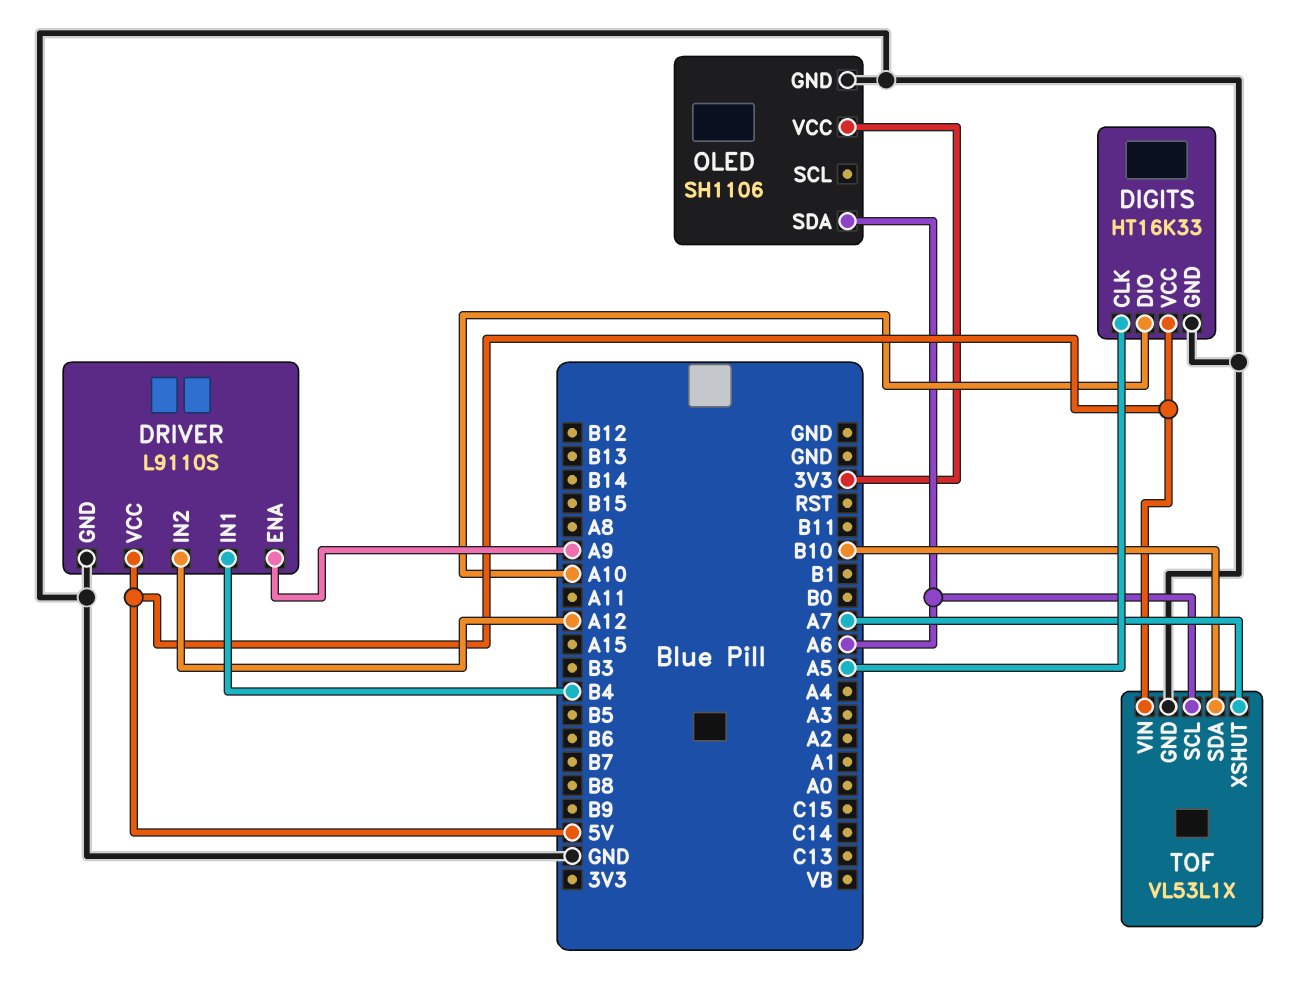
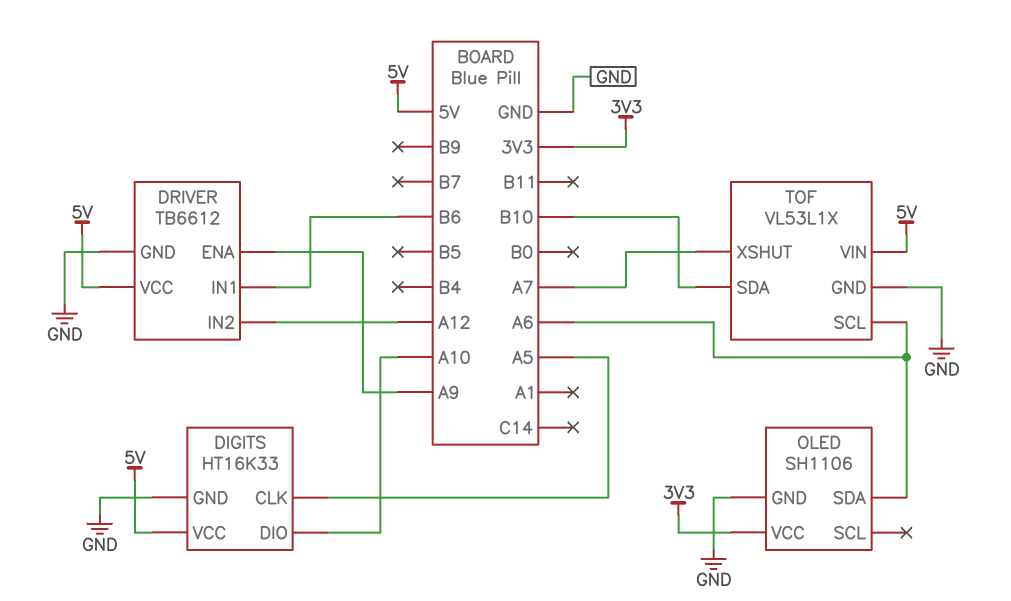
DRIVER: L9110S -> TB6612
DRIVER pin IN1: B4 -> B6

